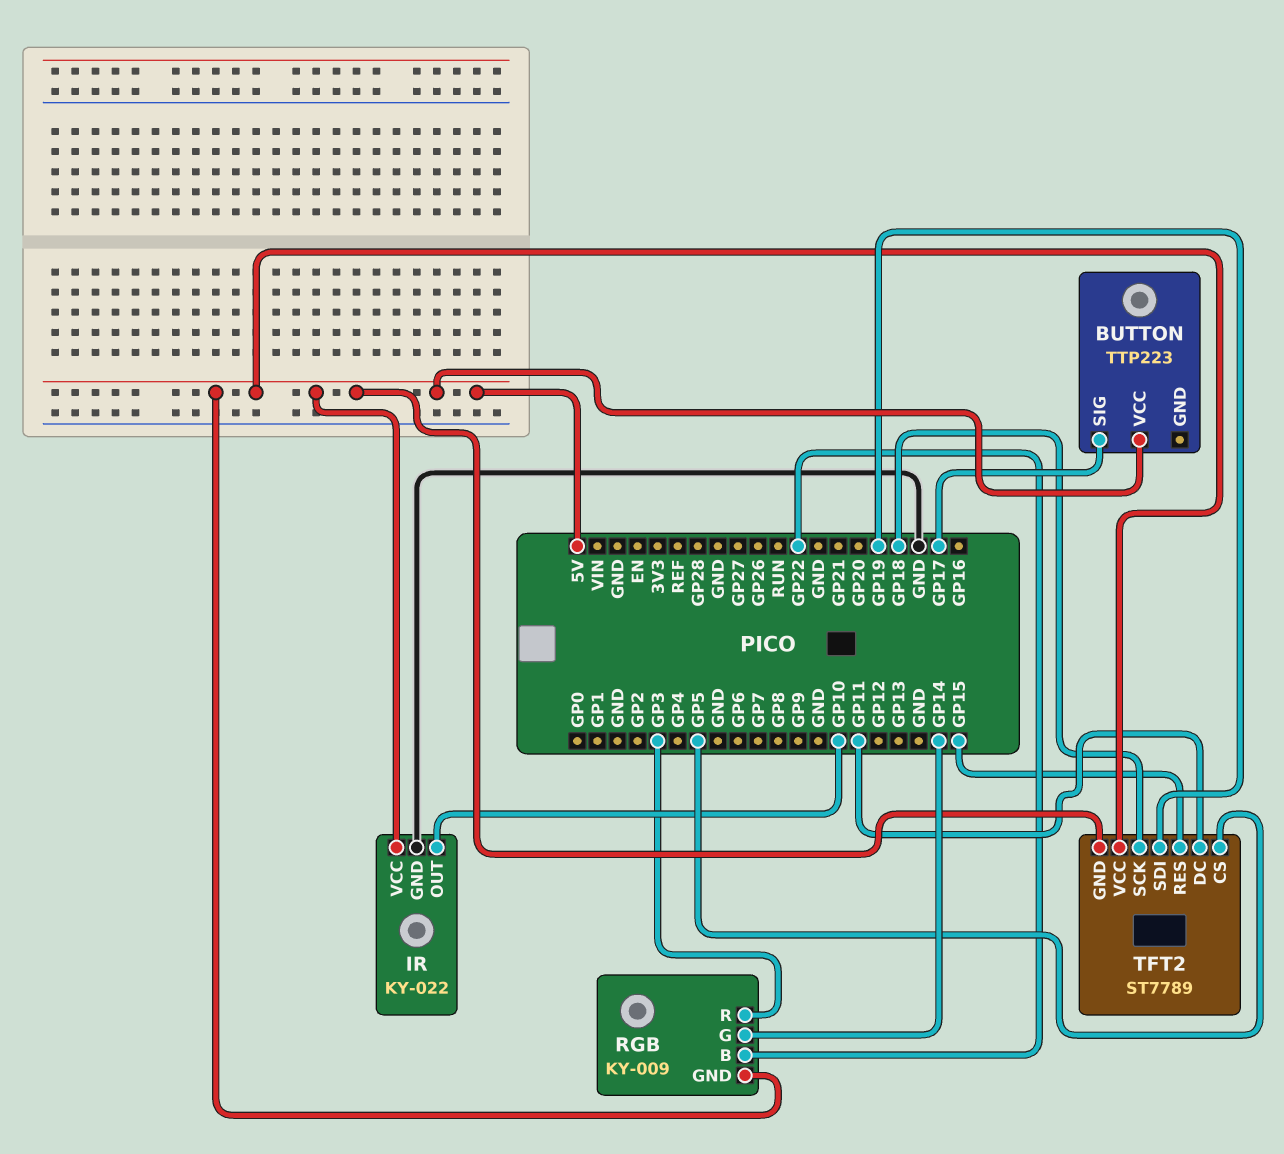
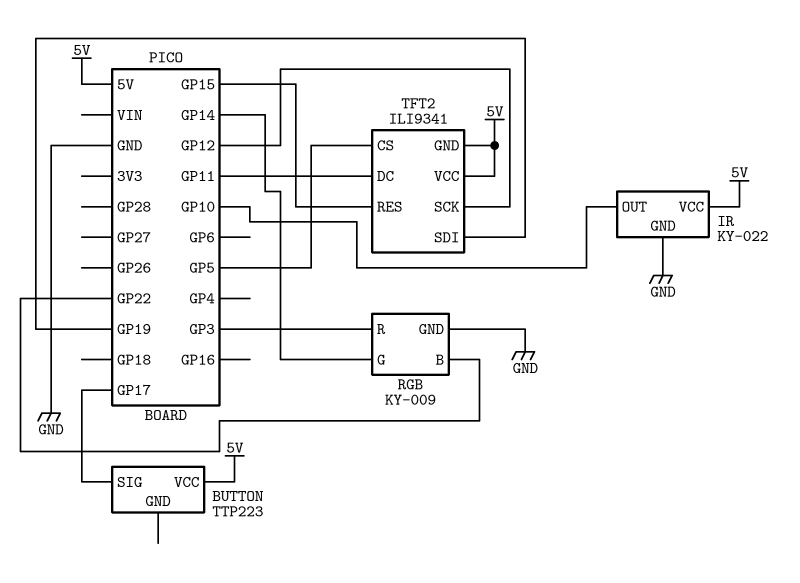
RGB pin GND: 5V -> GND
TFT2: ST7789 -> ILI9341
TFT2 pin SCK: GP18 -> GP12

